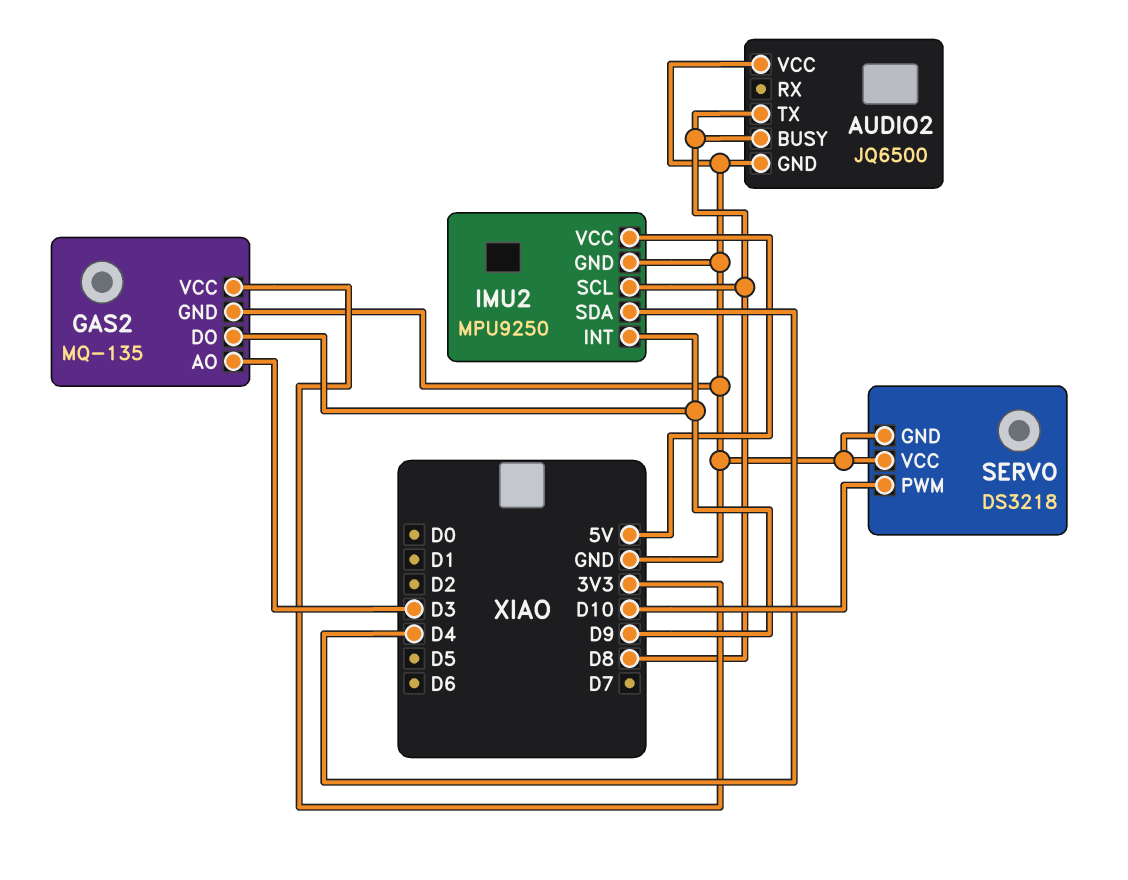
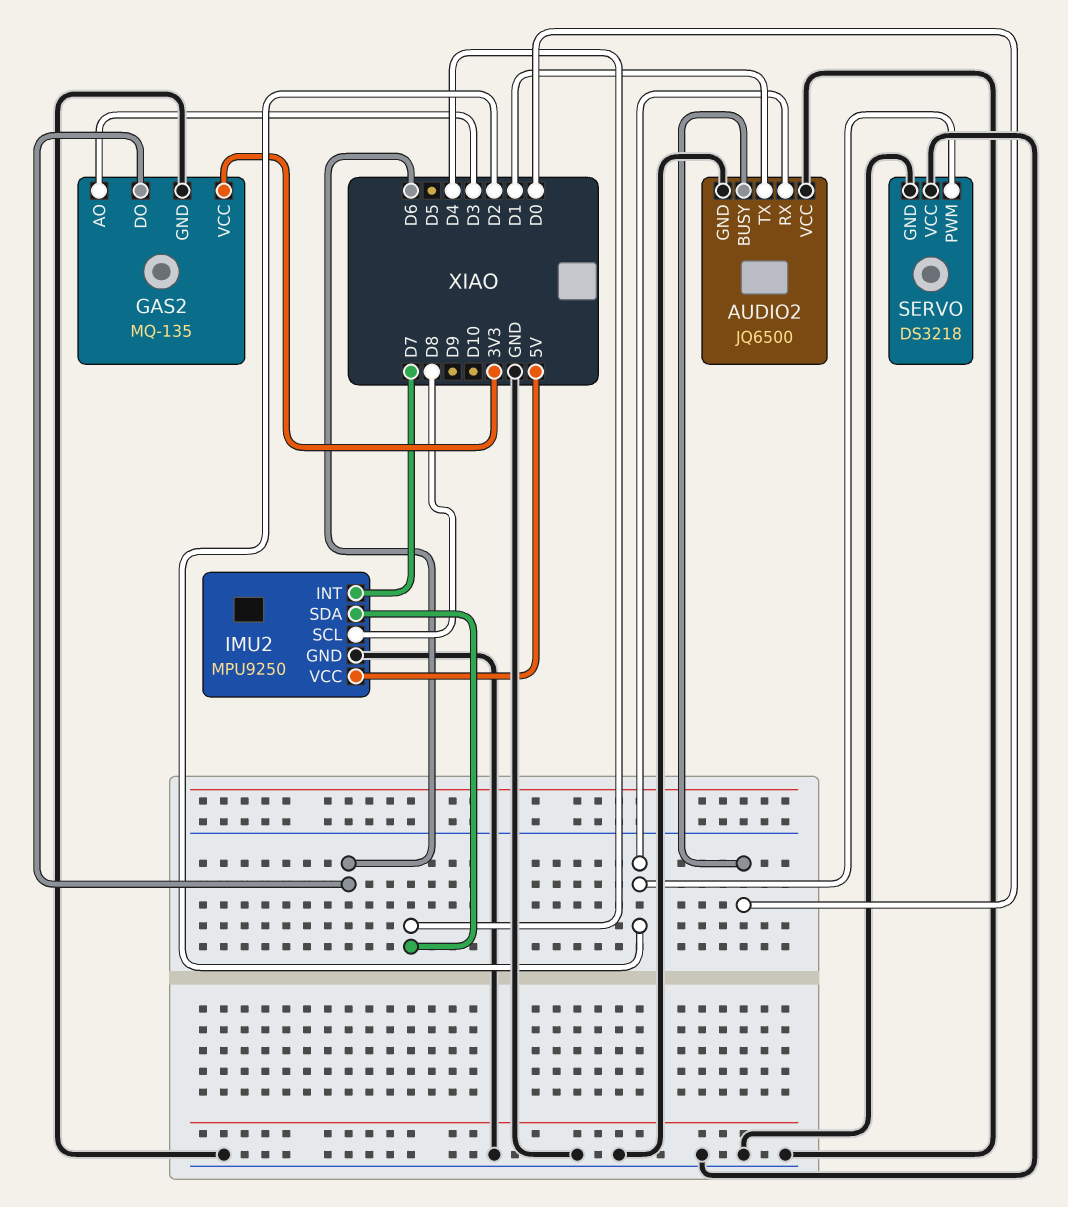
AUDIO2 pin BUSY: D8 -> D0
AUDIO2 pin RX: none -> D2
AUDIO2 pin TX: D8 -> D1
GAS2 pin DO: D9 -> D6
IMU2 pin INT: D9 -> D7
SERVO pin PWM: D10 -> D2

